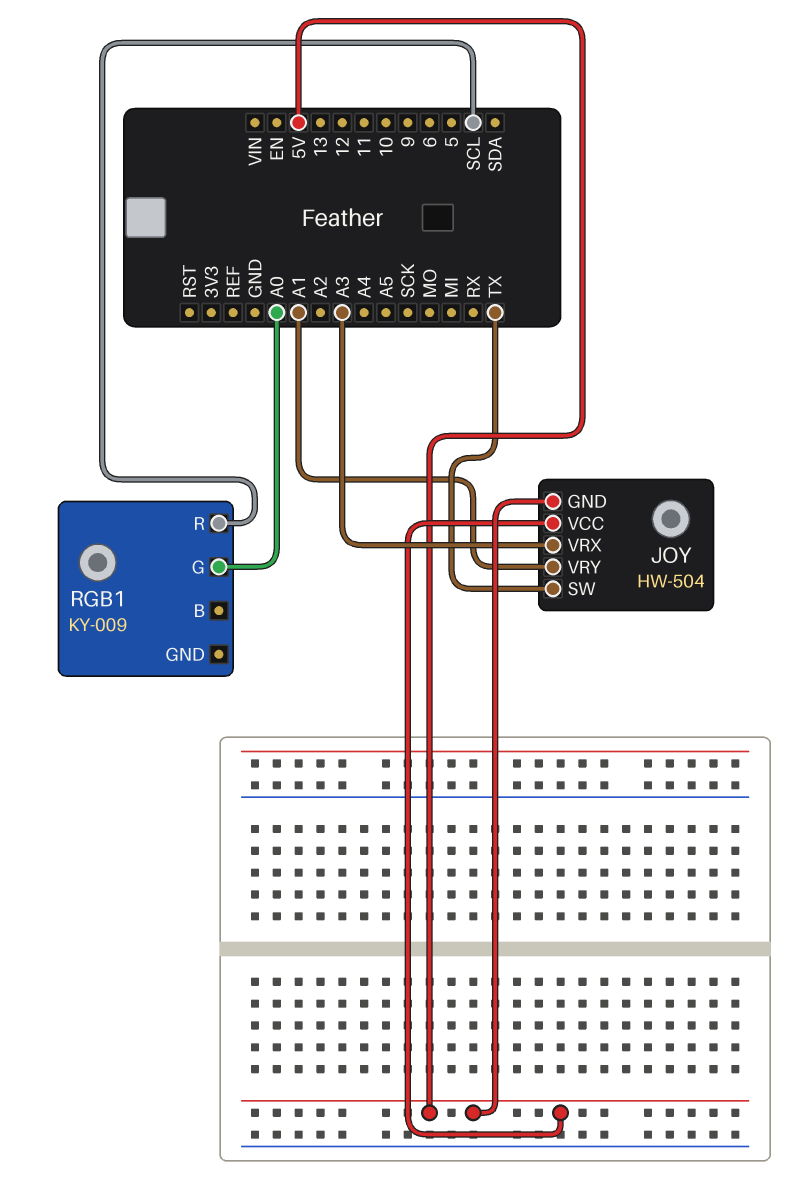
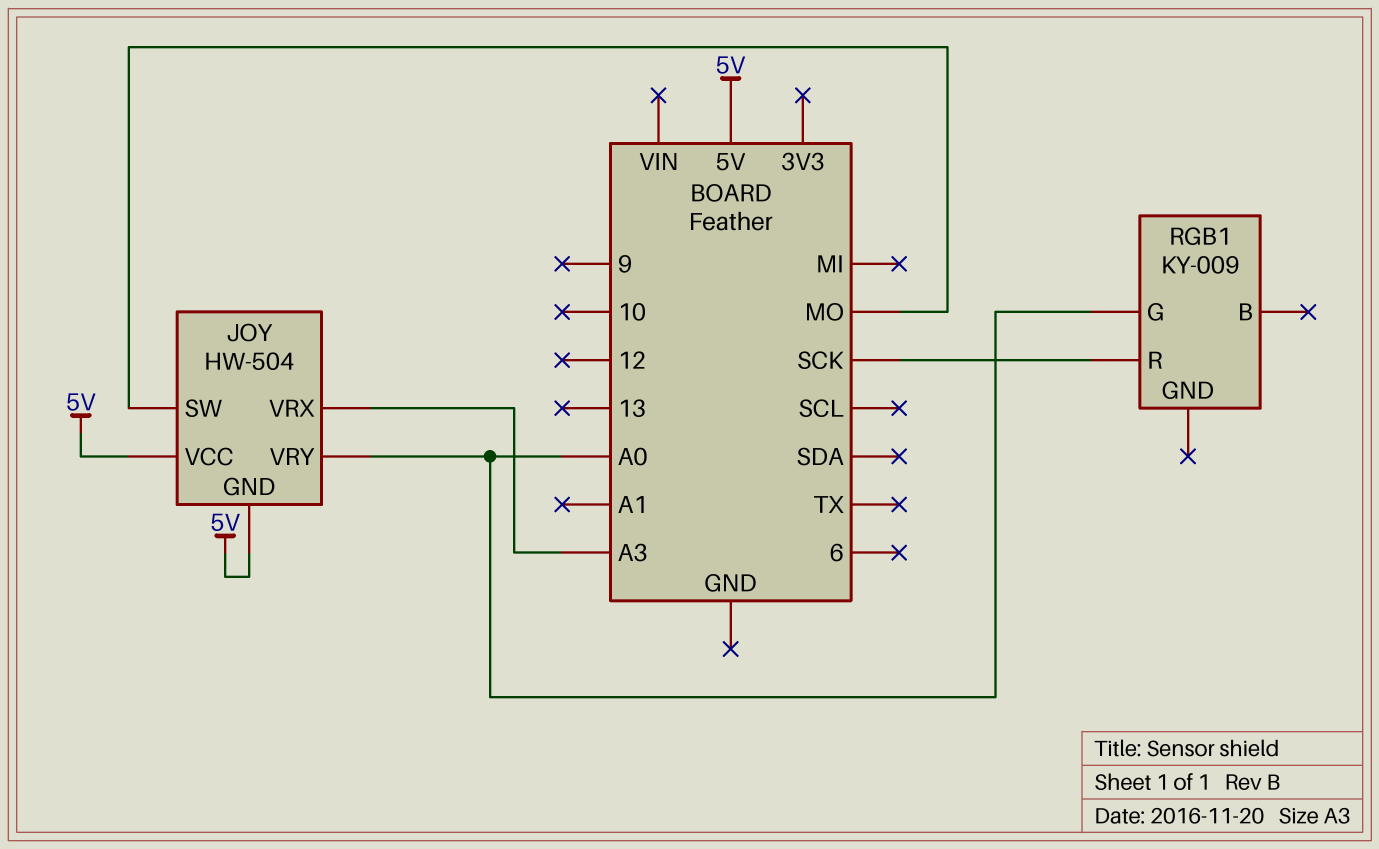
JOY pin SW: TX -> MO
JOY pin VRY: A1 -> A0
RGB1 pin R: SCL -> SCK

